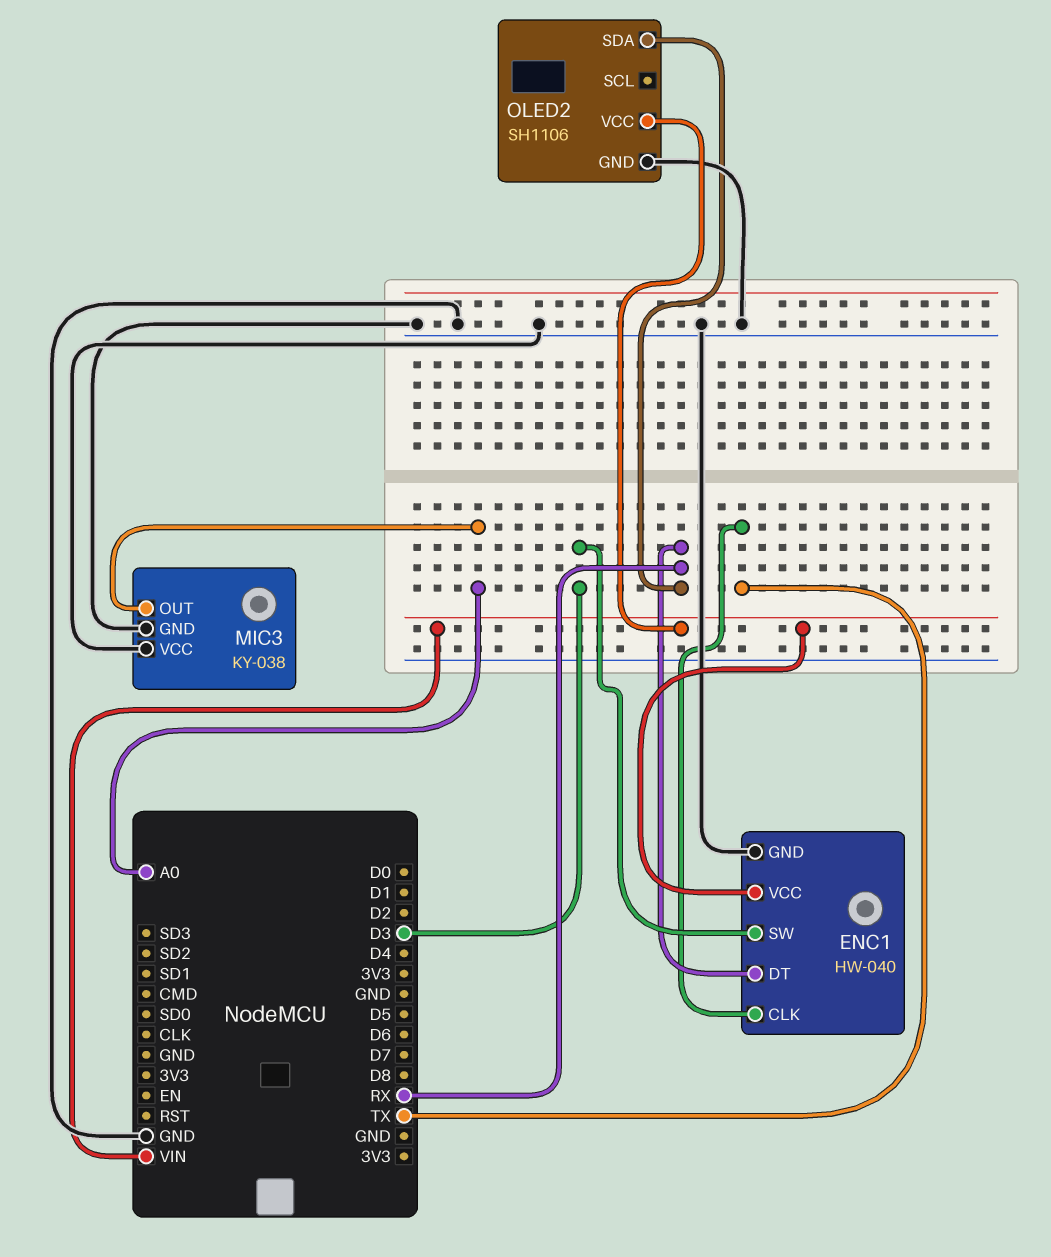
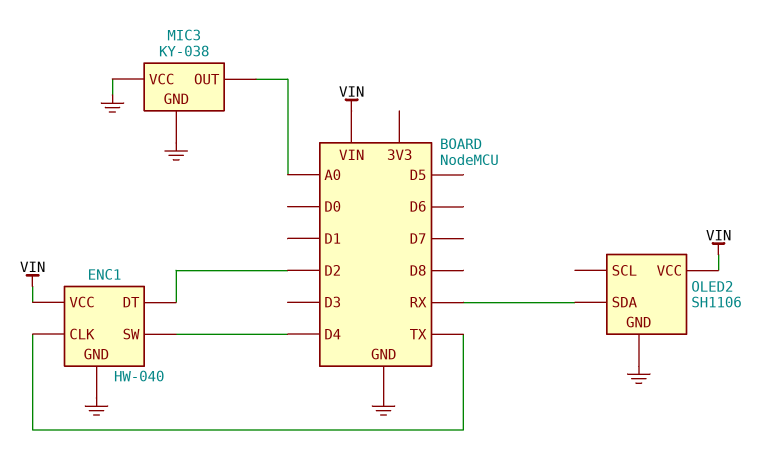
ENC1 pin DT: RX -> D2
ENC1 pin SW: D3 -> D4

